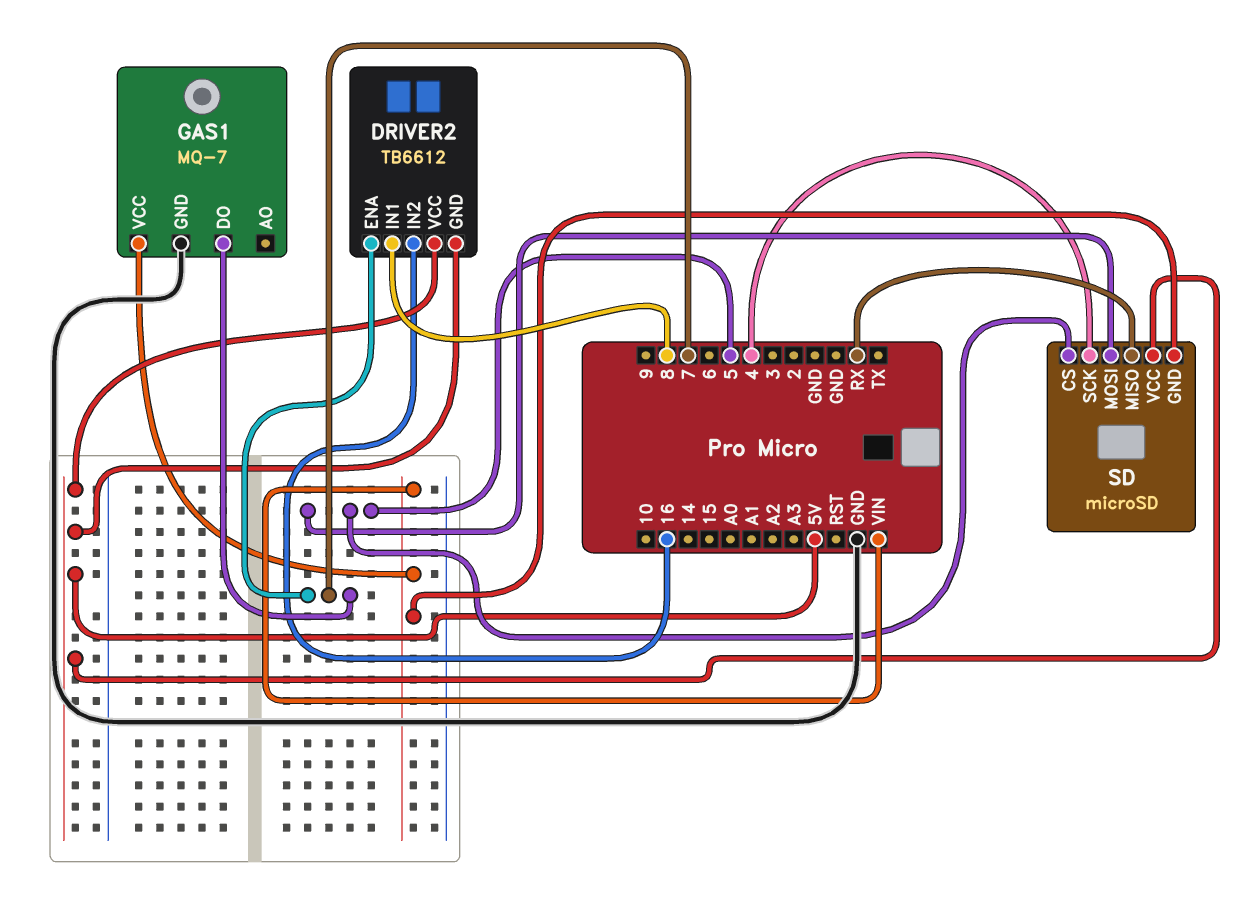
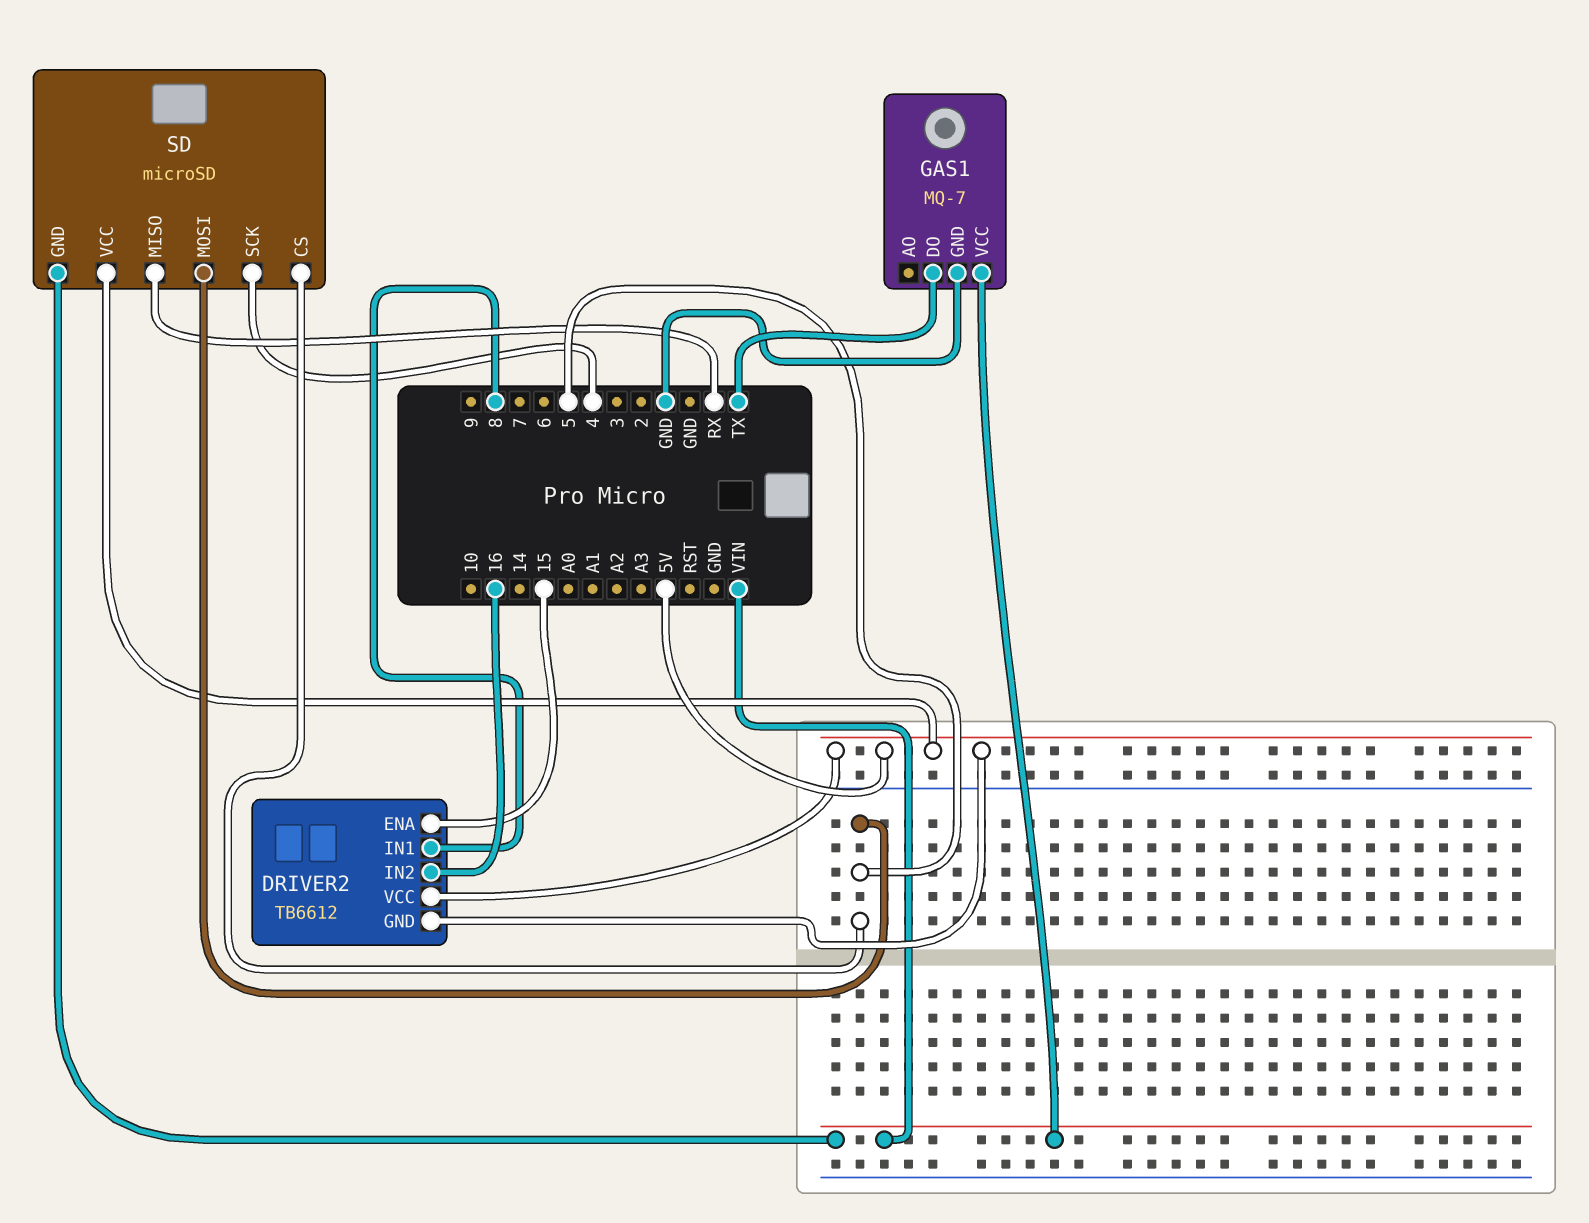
DRIVER2 pin ENA: 7 -> 15
GAS1 pin DO: 7 -> TX

